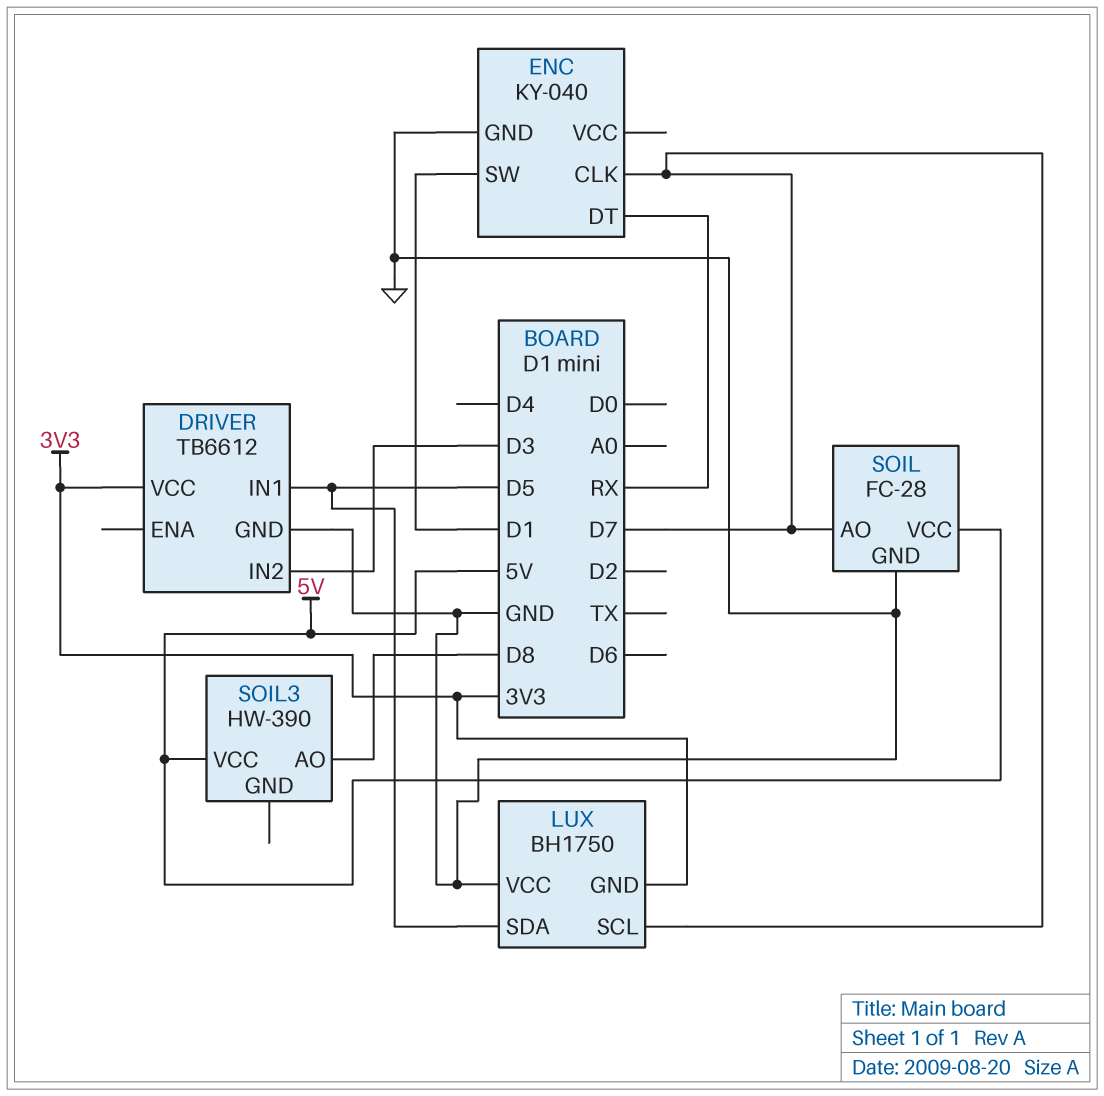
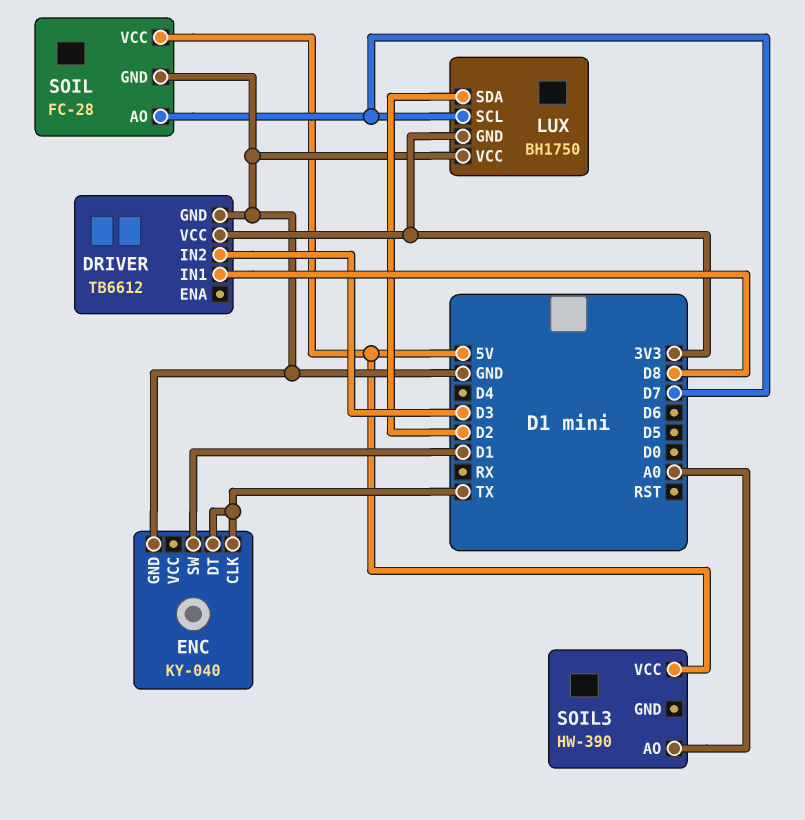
DRIVER pin IN1: D5 -> D8
ENC pin CLK: D7 -> TX
ENC pin DT: RX -> TX
LUX pin SDA: D5 -> D2
SOIL3 pin AO: D8 -> A0

